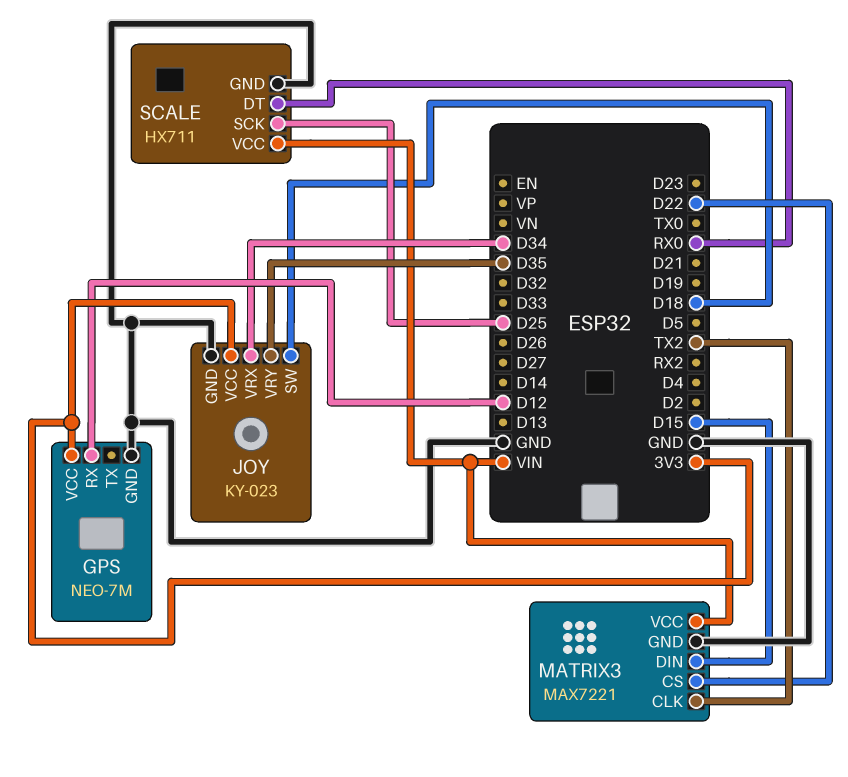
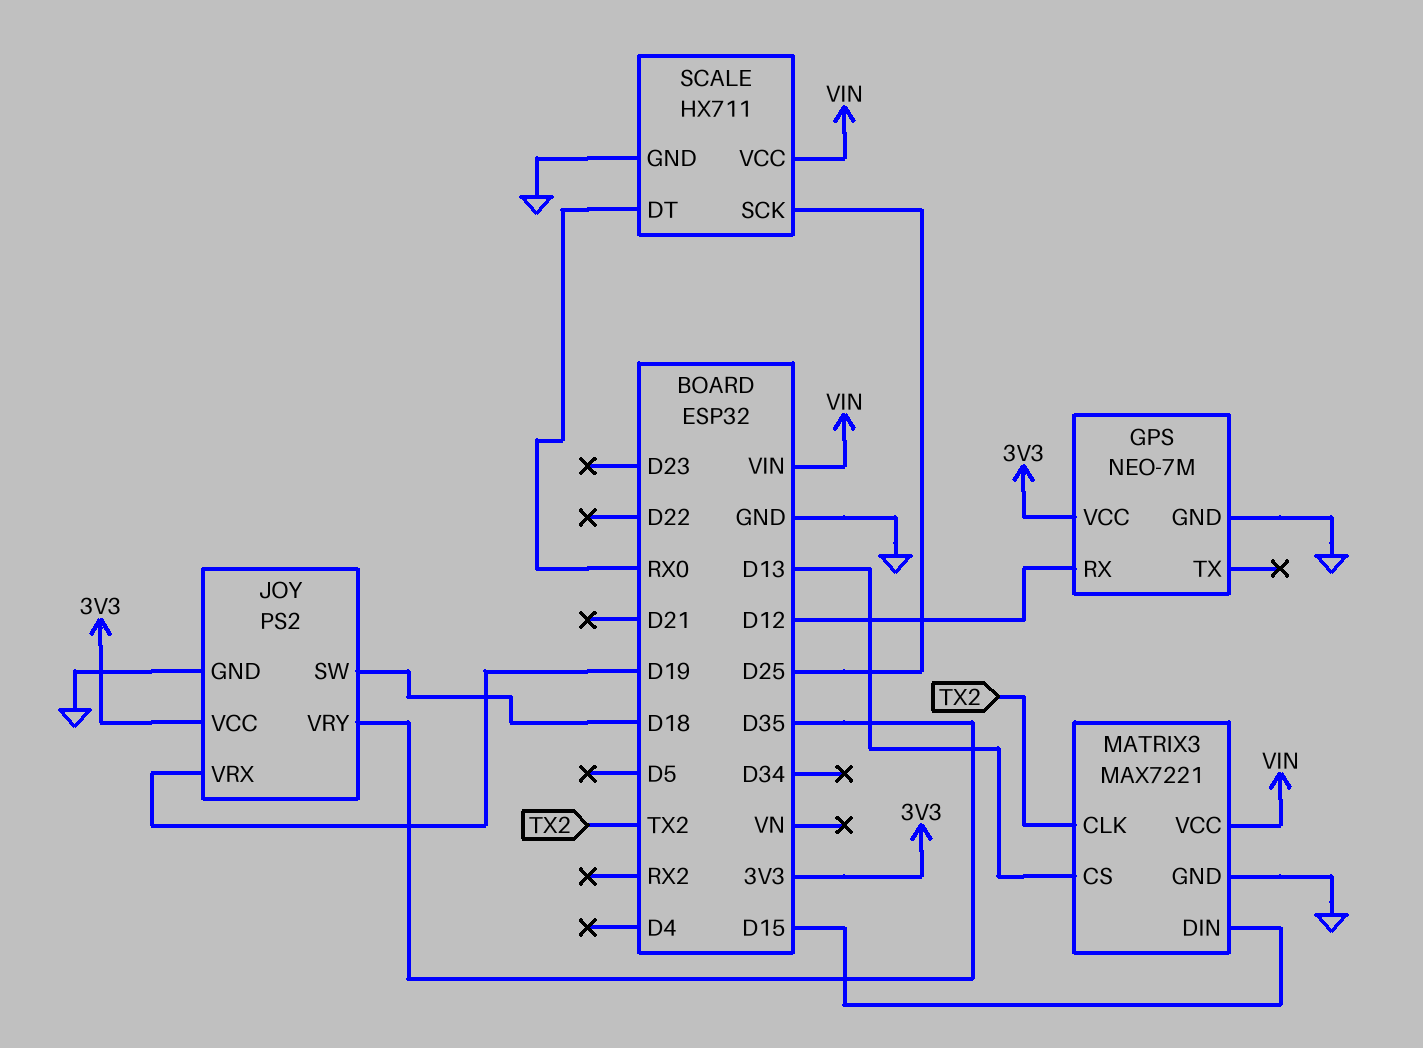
JOY: KY-023 -> PS2
JOY pin VRX: D34 -> D19
MATRIX3 pin CS: D22 -> D13

